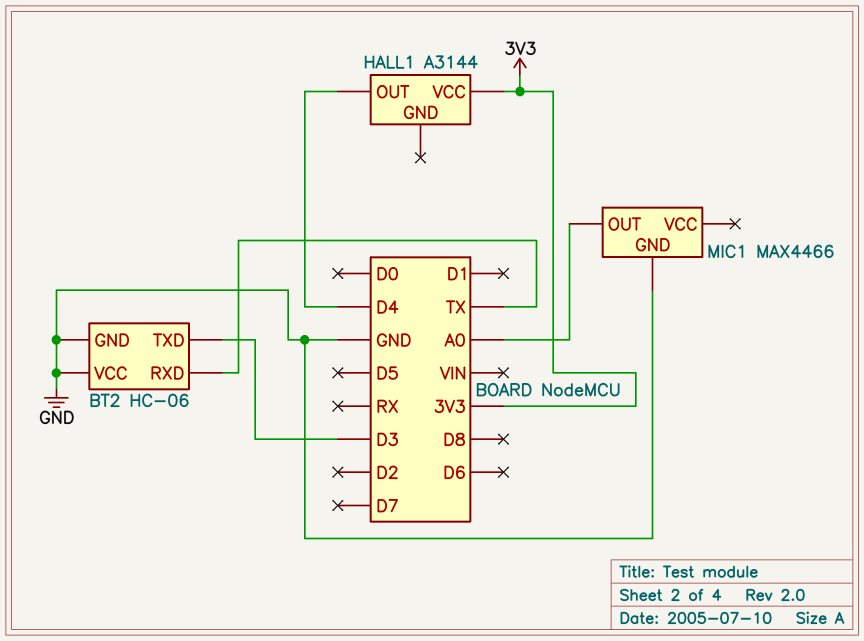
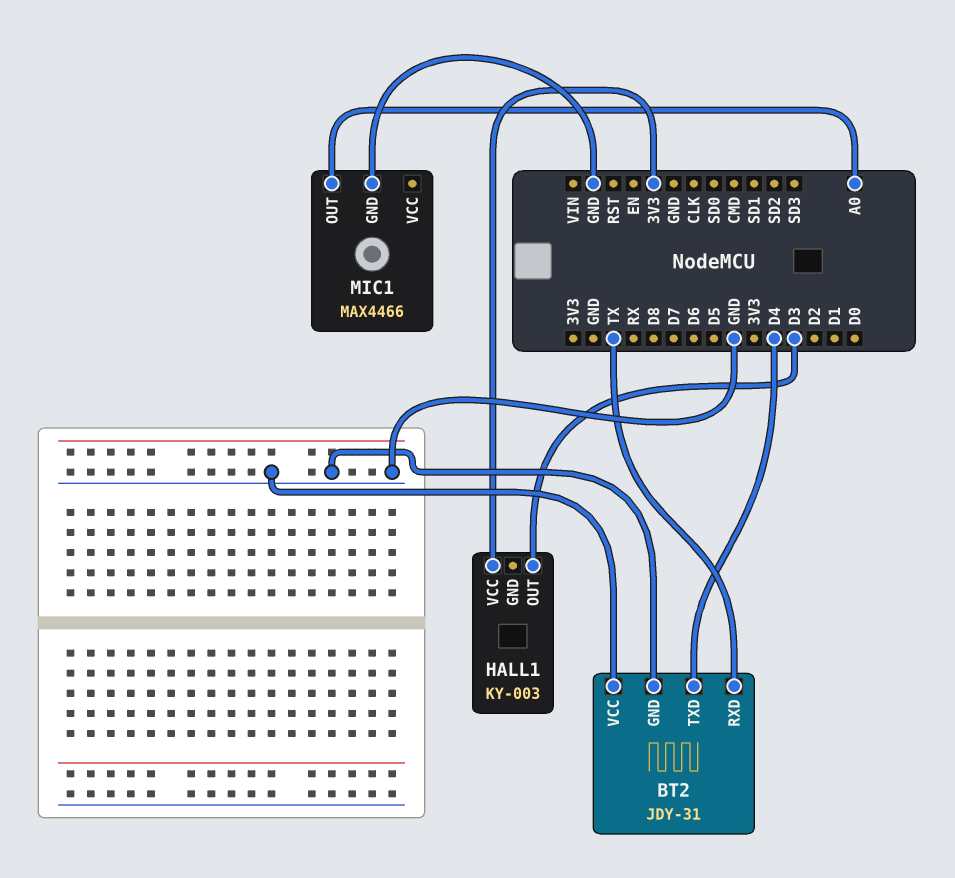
BT2: HC-06 -> JDY-31
BT2 pin TXD: D3 -> D4
HALL1: A3144 -> KY-003
HALL1 pin OUT: D4 -> D3

